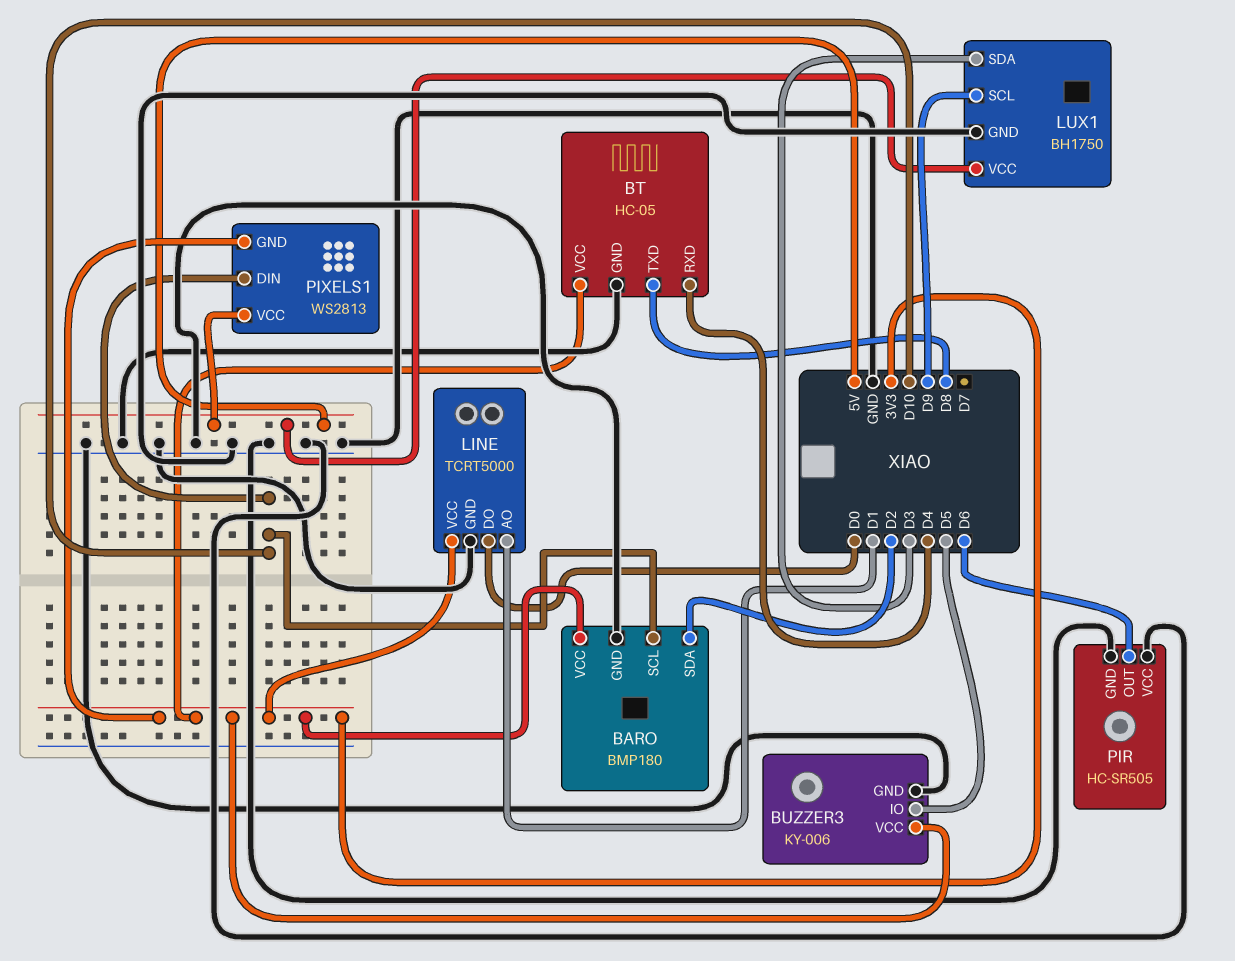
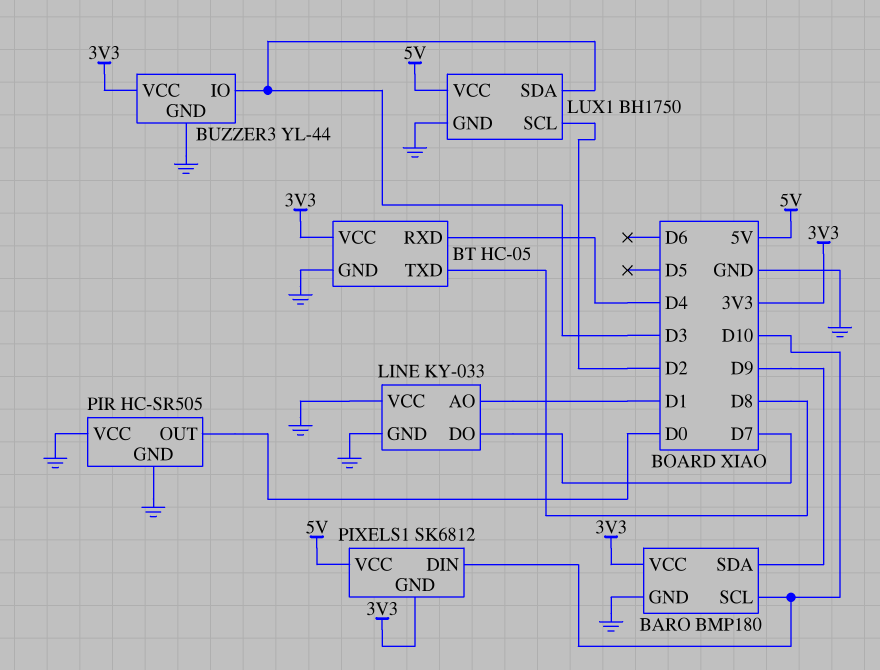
BARO pin SDA: D2 -> D9
BUZZER3: KY-006 -> YL-44
BUZZER3 pin IO: D5 -> D3
LINE: TCRT5000 -> KY-033
LINE pin DO: D0 -> D7
LINE pin VCC: 3V3 -> GND
LUX1 pin SCL: D9 -> D2
PIR pin OUT: D6 -> D0
PIXELS1: WS2813 -> SK6812

